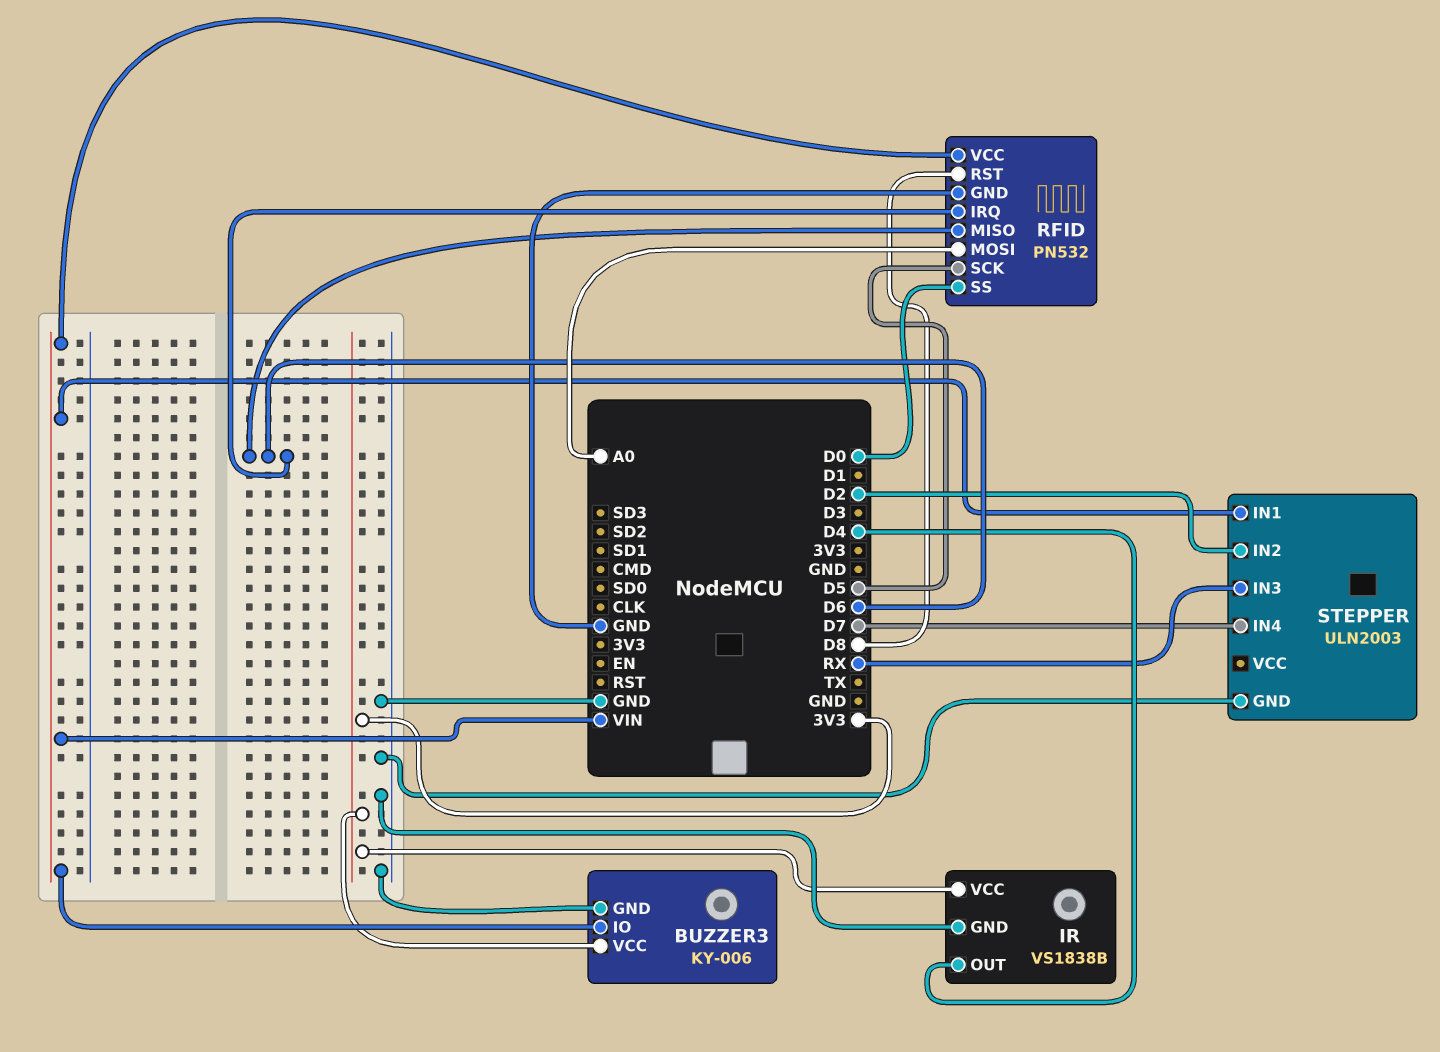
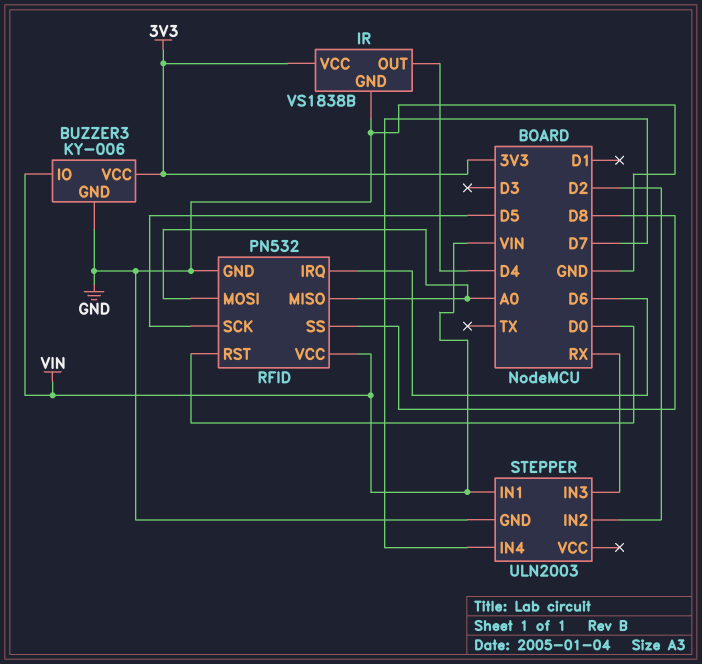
RFID pin MISO: D6 -> A0
RFID pin RST: D8 -> D0
RFID pin SS: D0 -> D8

